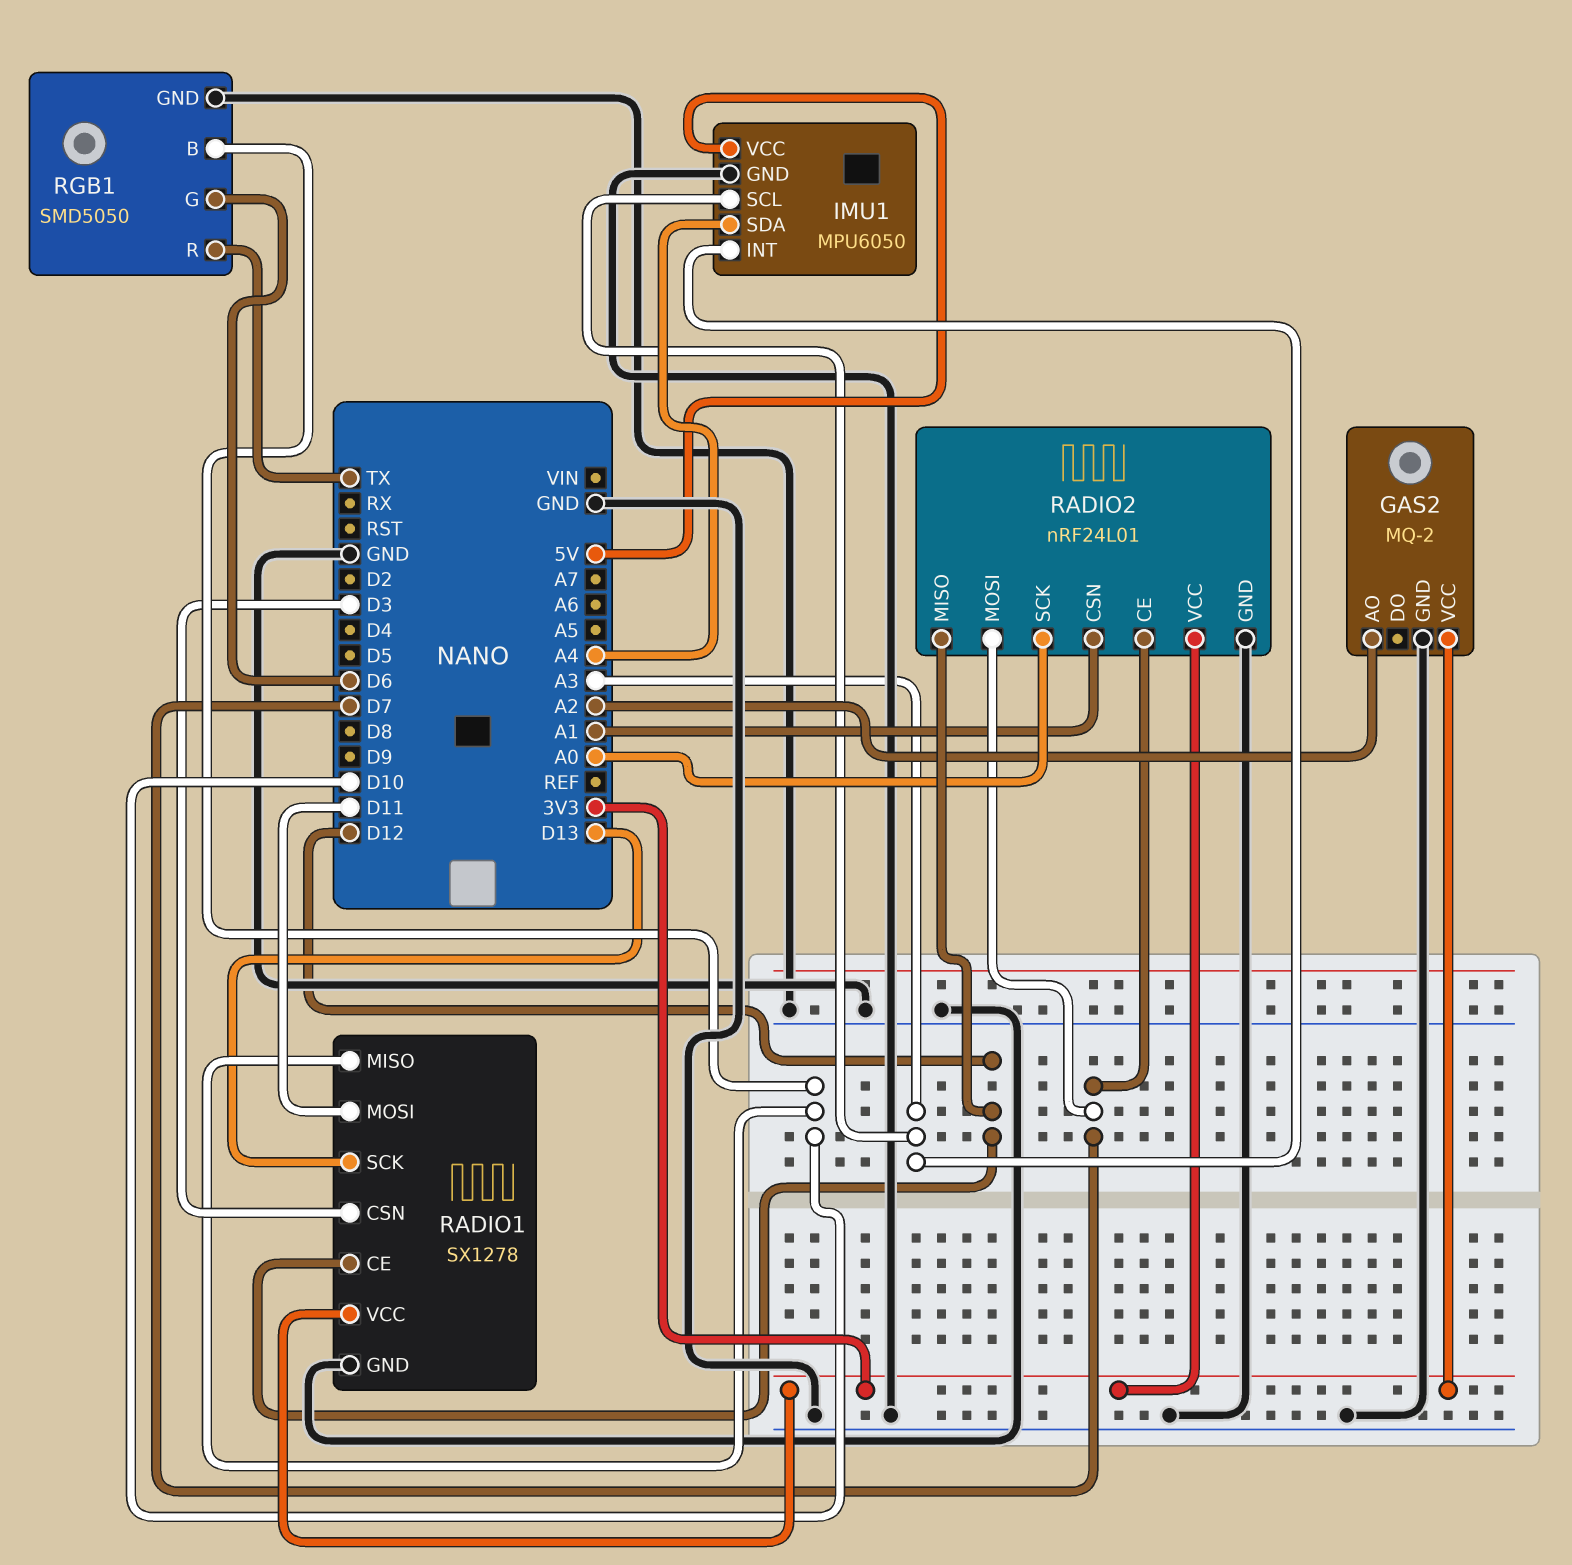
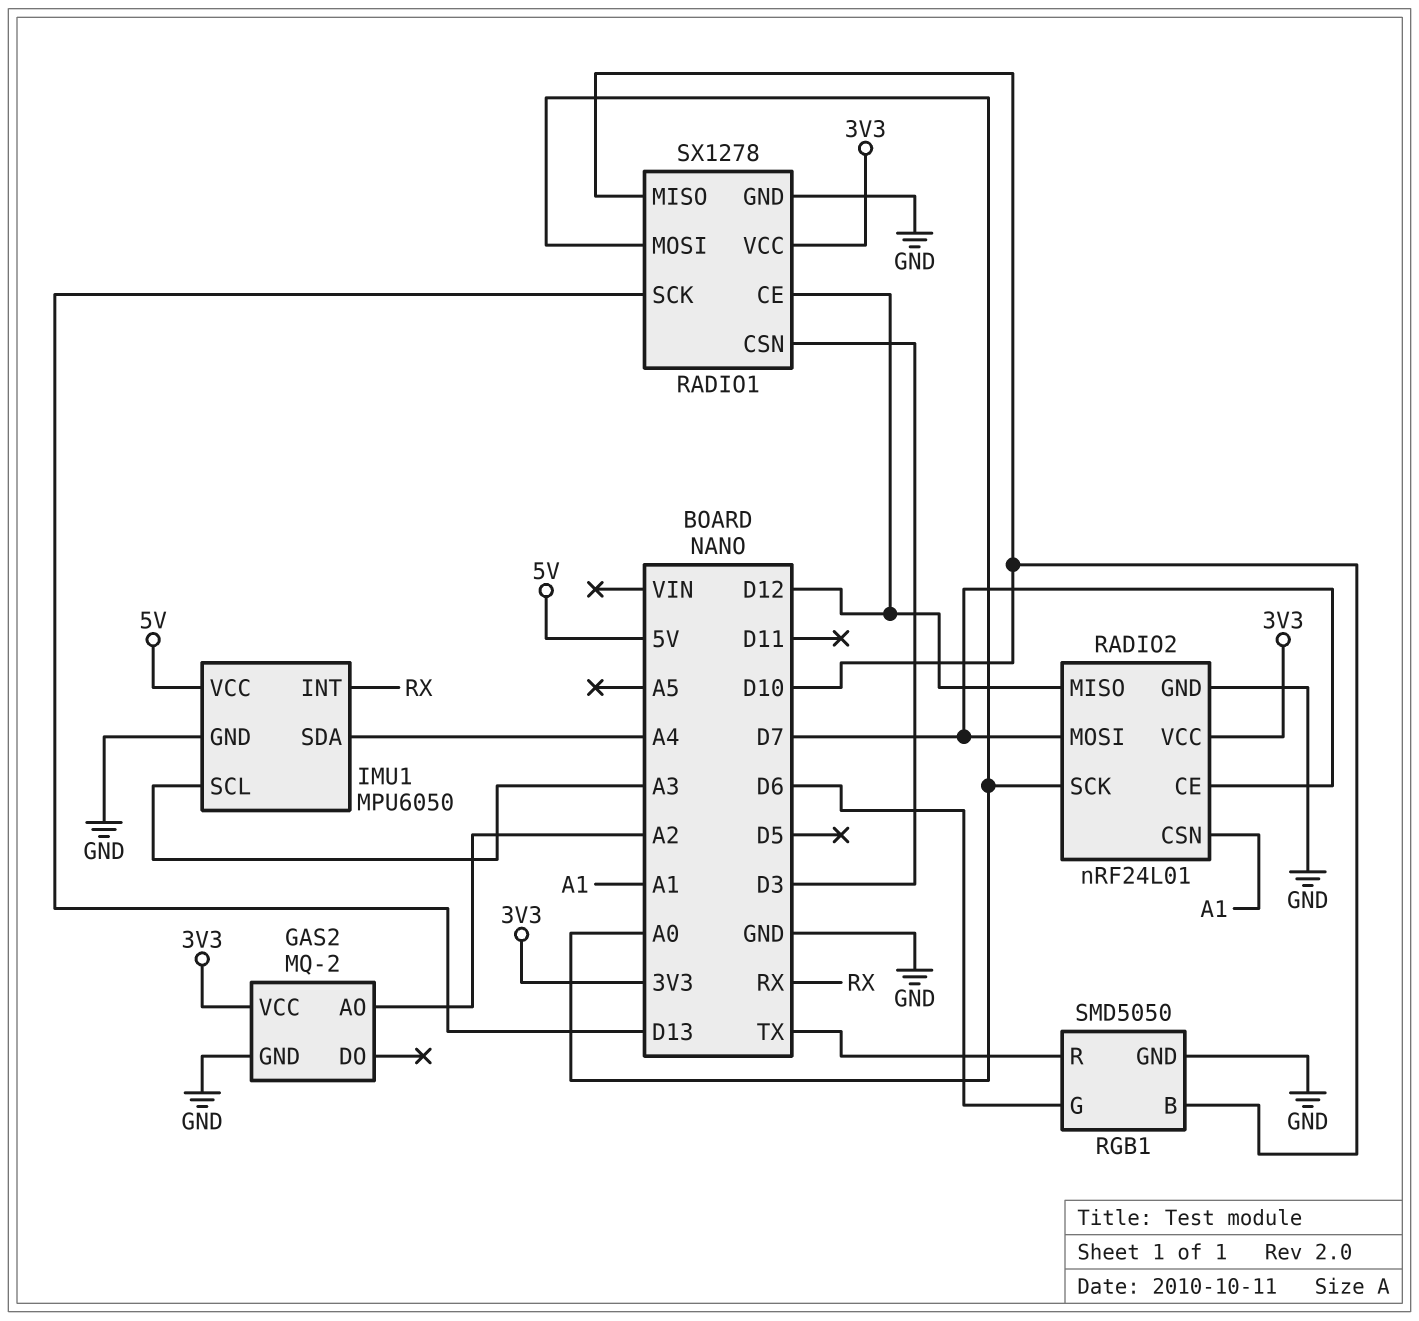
IMU1 pin INT: A3 -> RX
RADIO1 pin MOSI: D11 -> A0

